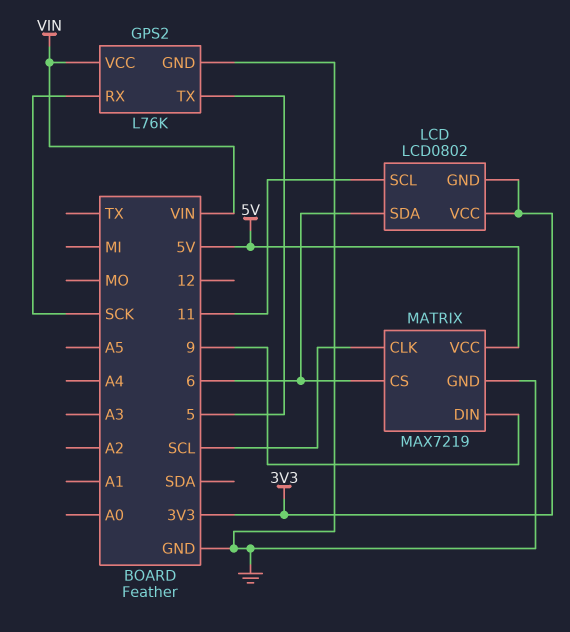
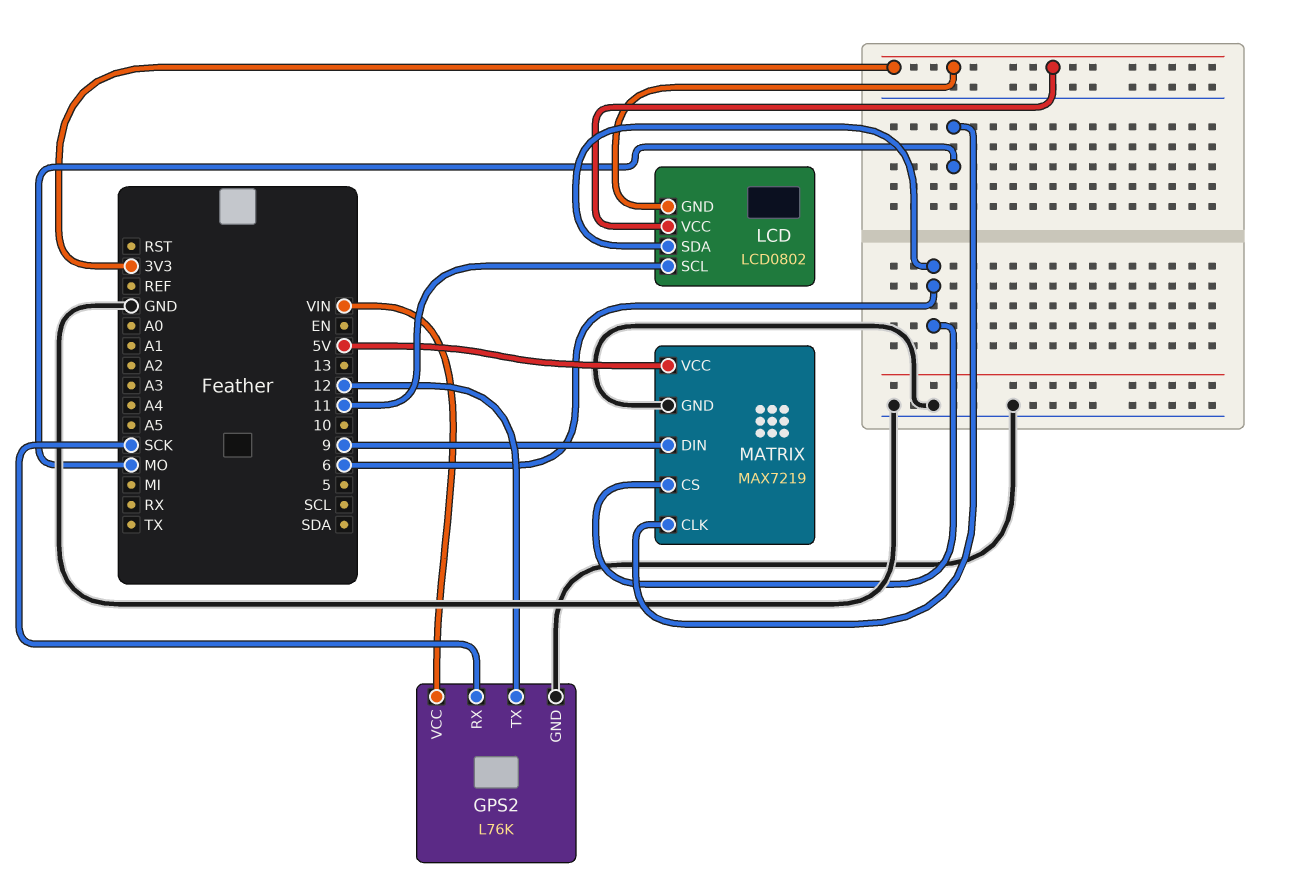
GPS2 pin TX: 5 -> 12
MATRIX pin CLK: SCL -> MO

